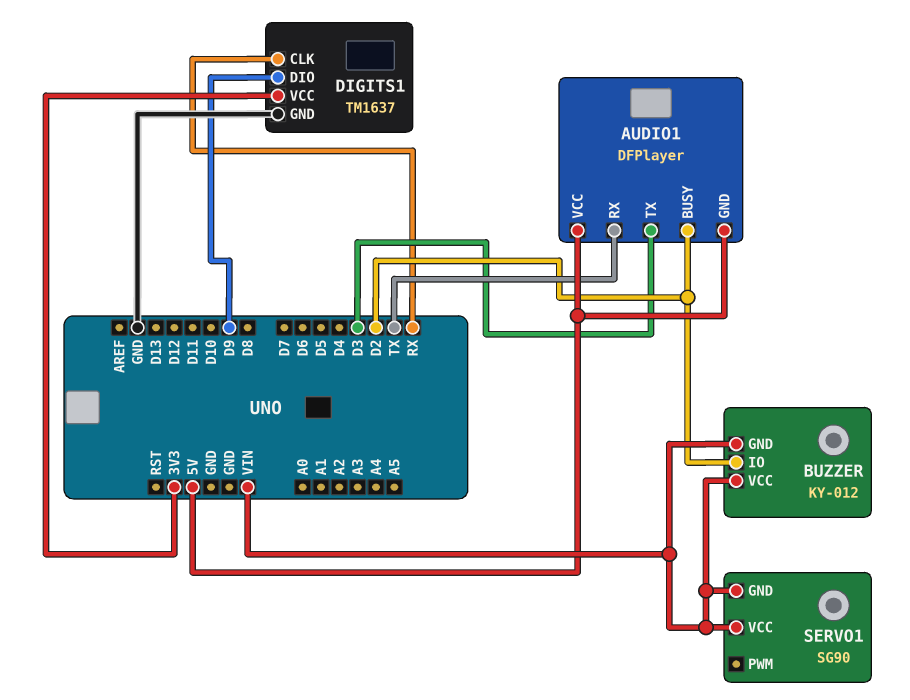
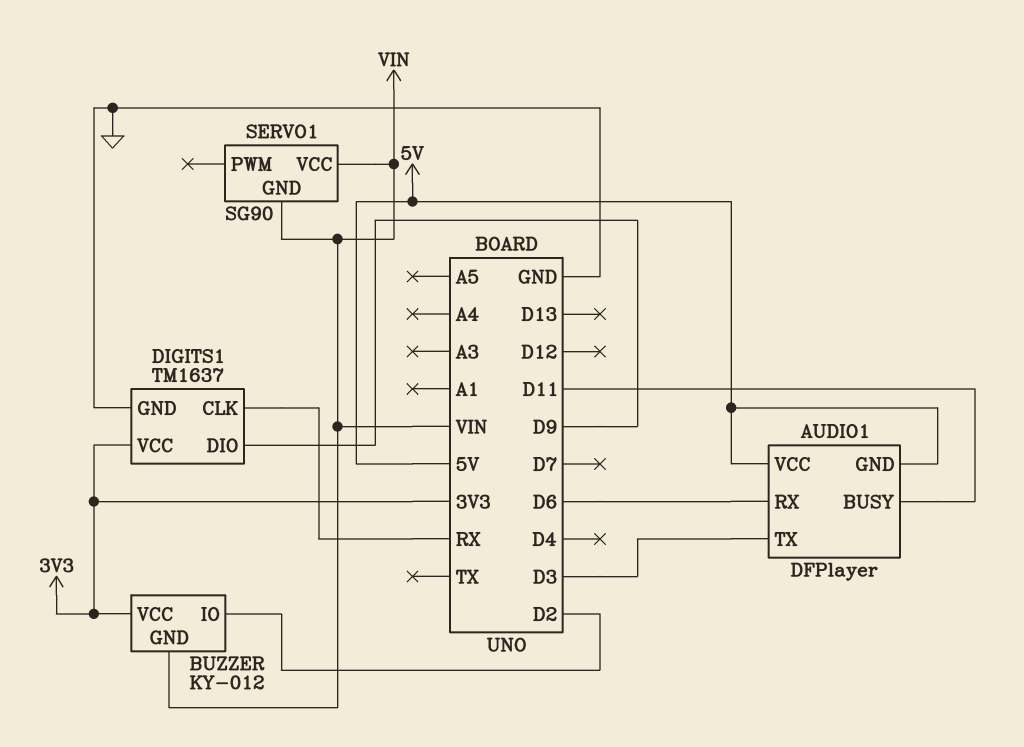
AUDIO1 pin BUSY: D2 -> D11
AUDIO1 pin RX: TX -> D6
BUZZER pin VCC: VIN -> 3V3

